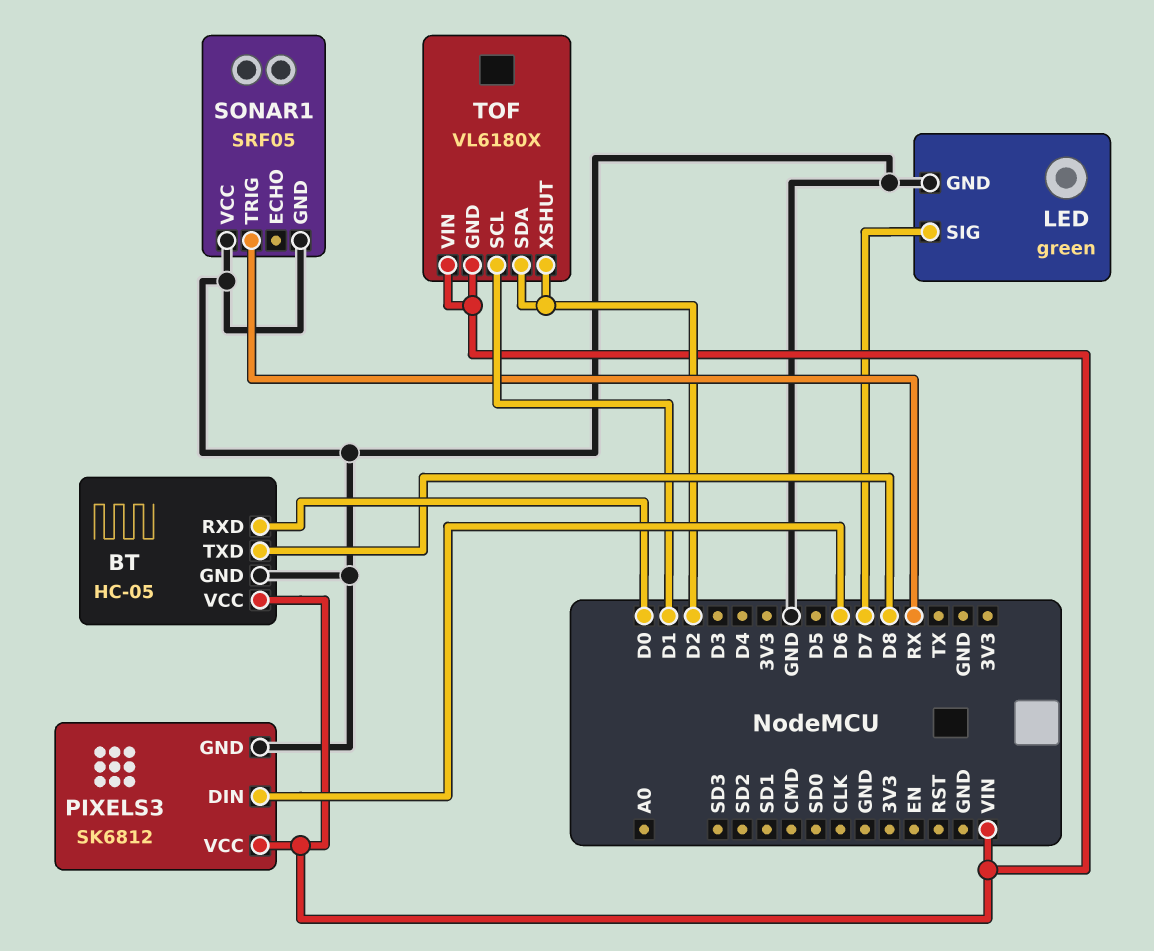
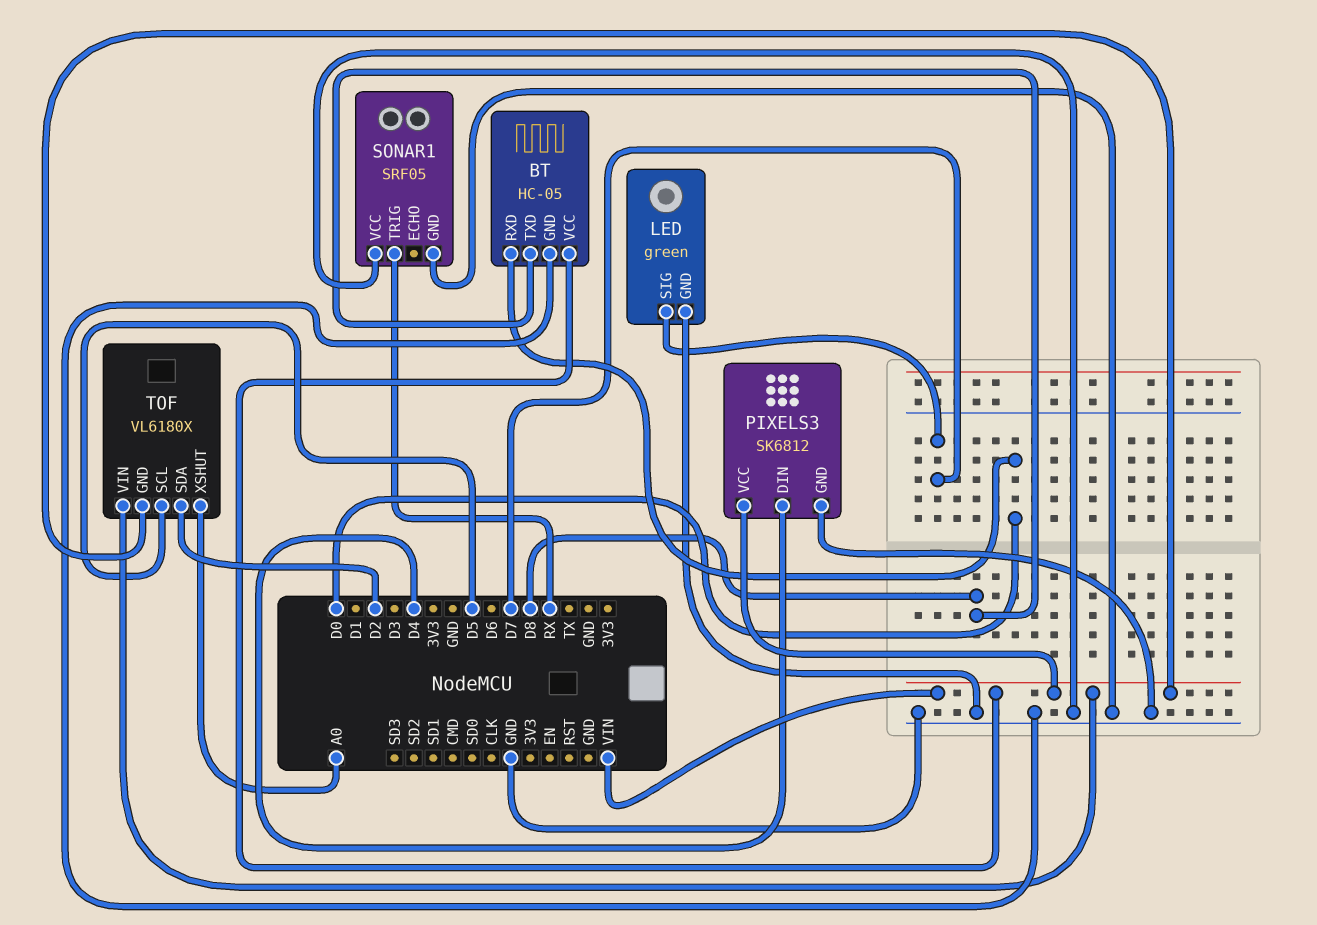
PIXELS3 pin DIN: D6 -> D4
TOF pin SCL: D1 -> D5
TOF pin XSHUT: D2 -> A0

